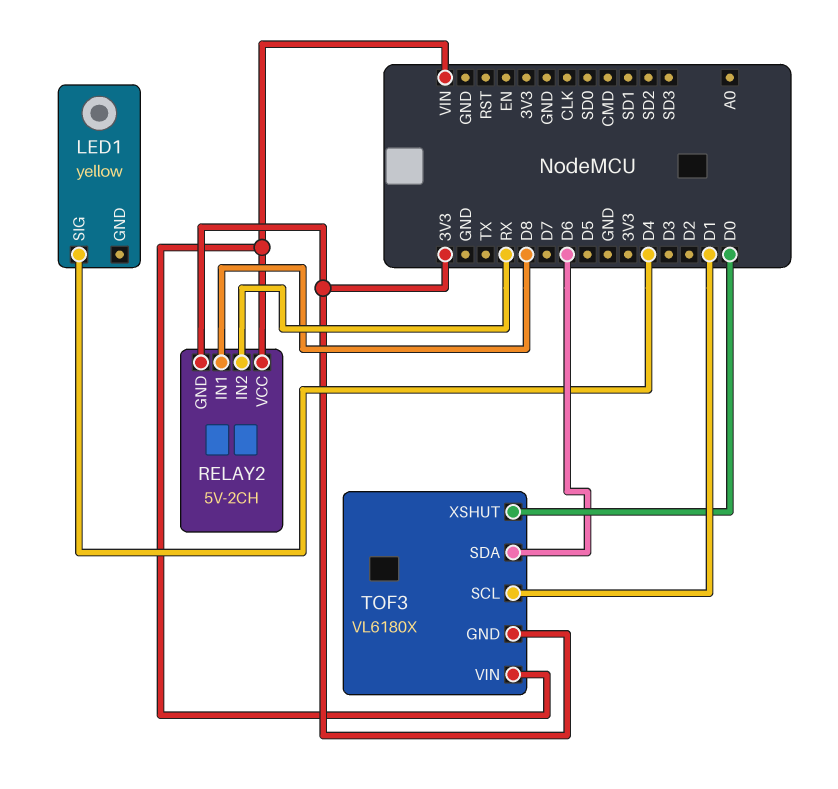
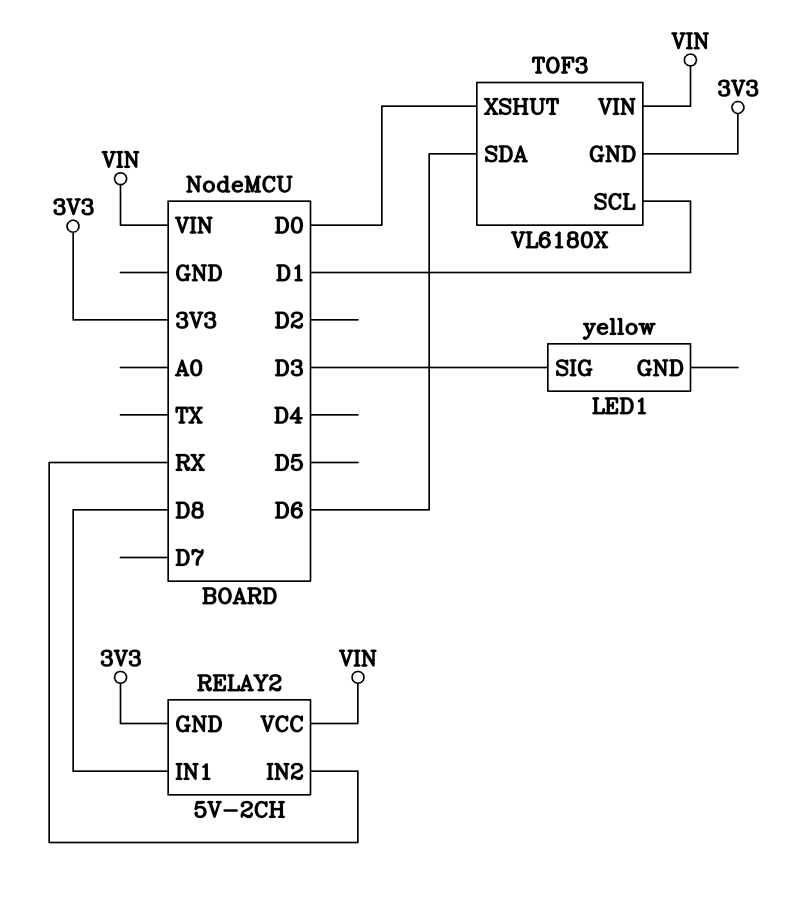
LED1 pin SIG: D4 -> D3

